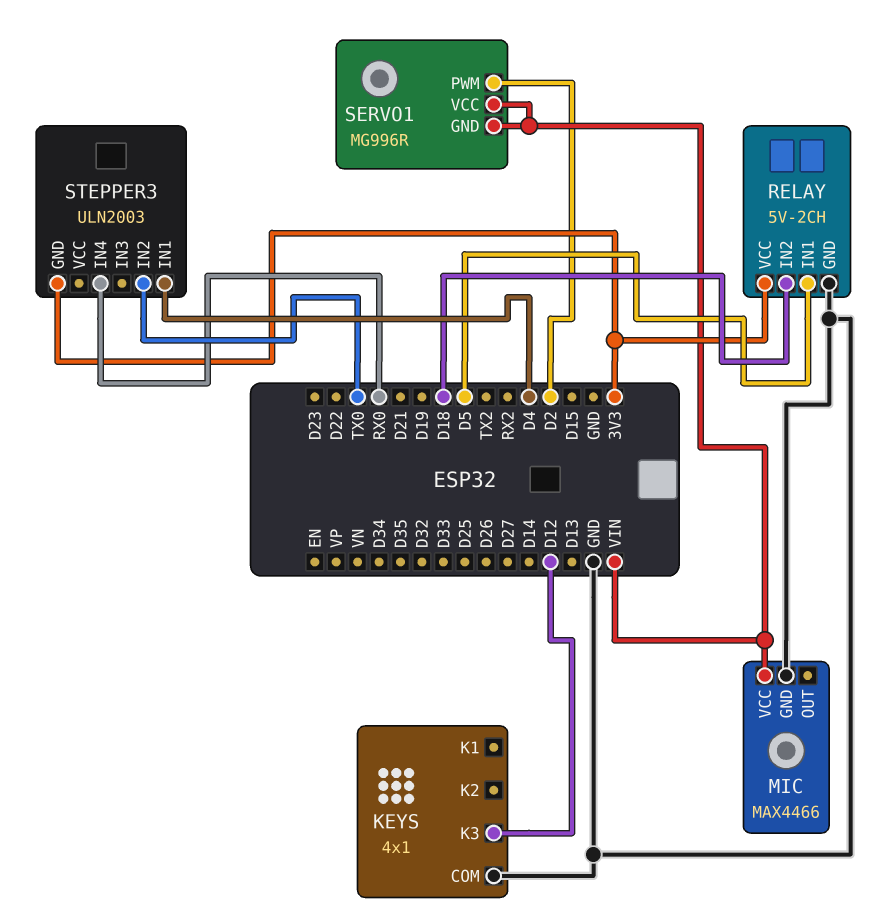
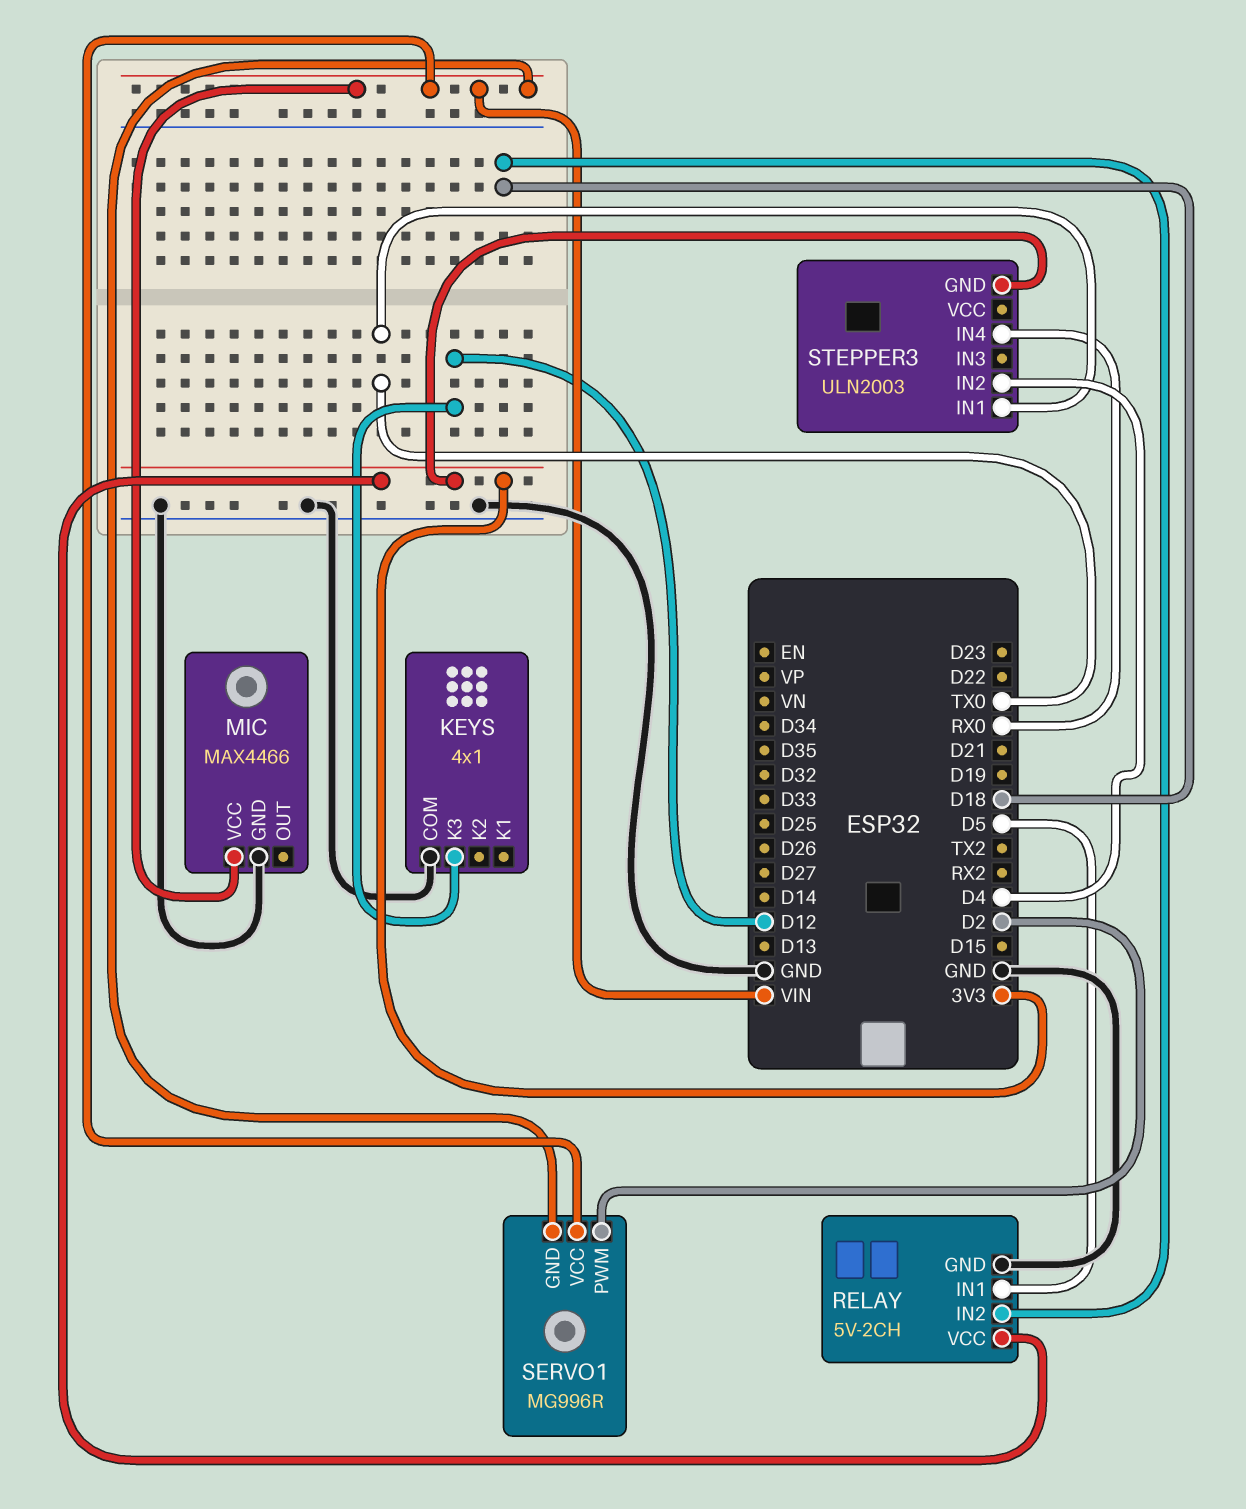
STEPPER3 pin IN1: D4 -> TX0
STEPPER3 pin IN2: TX0 -> D4

